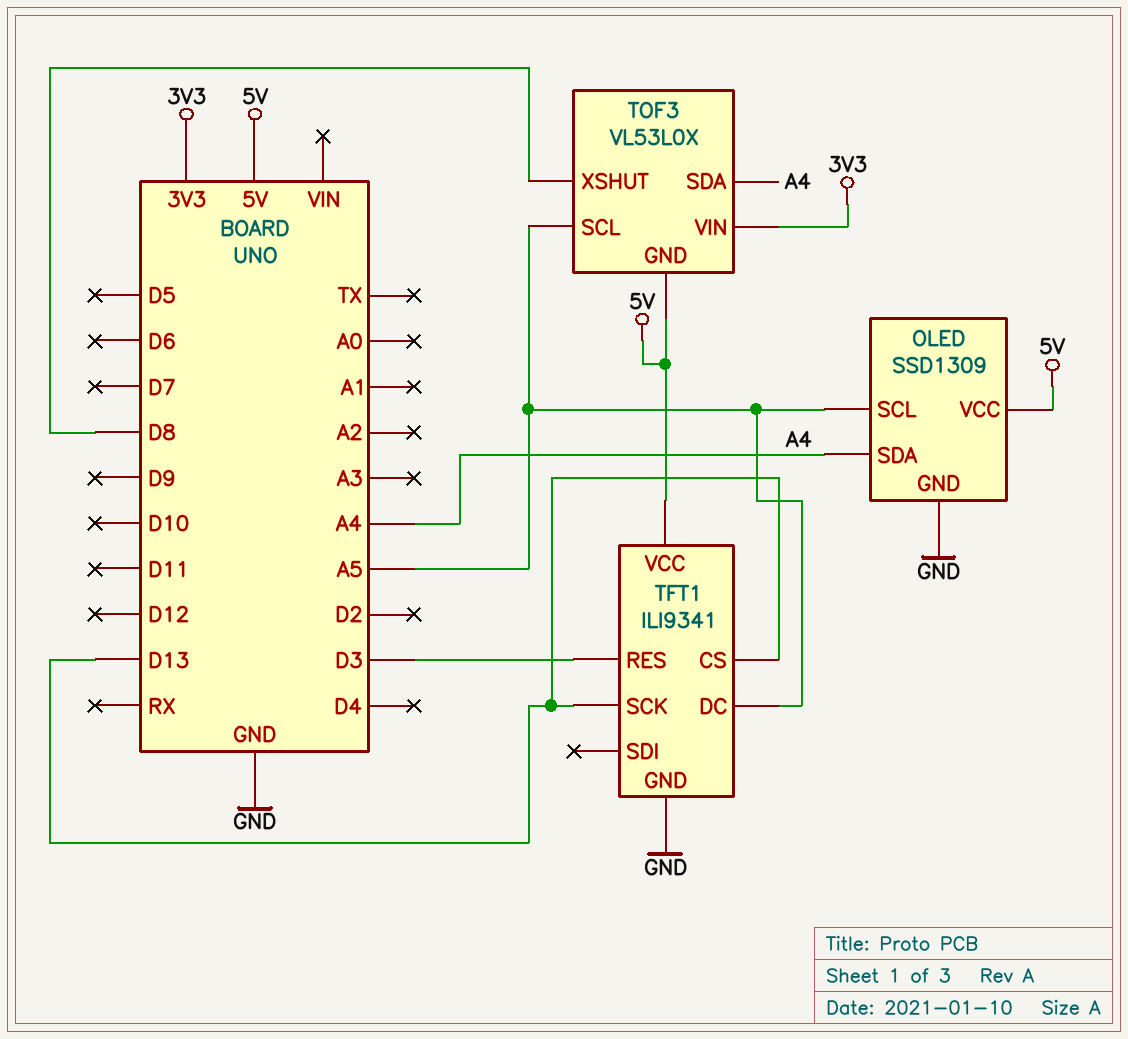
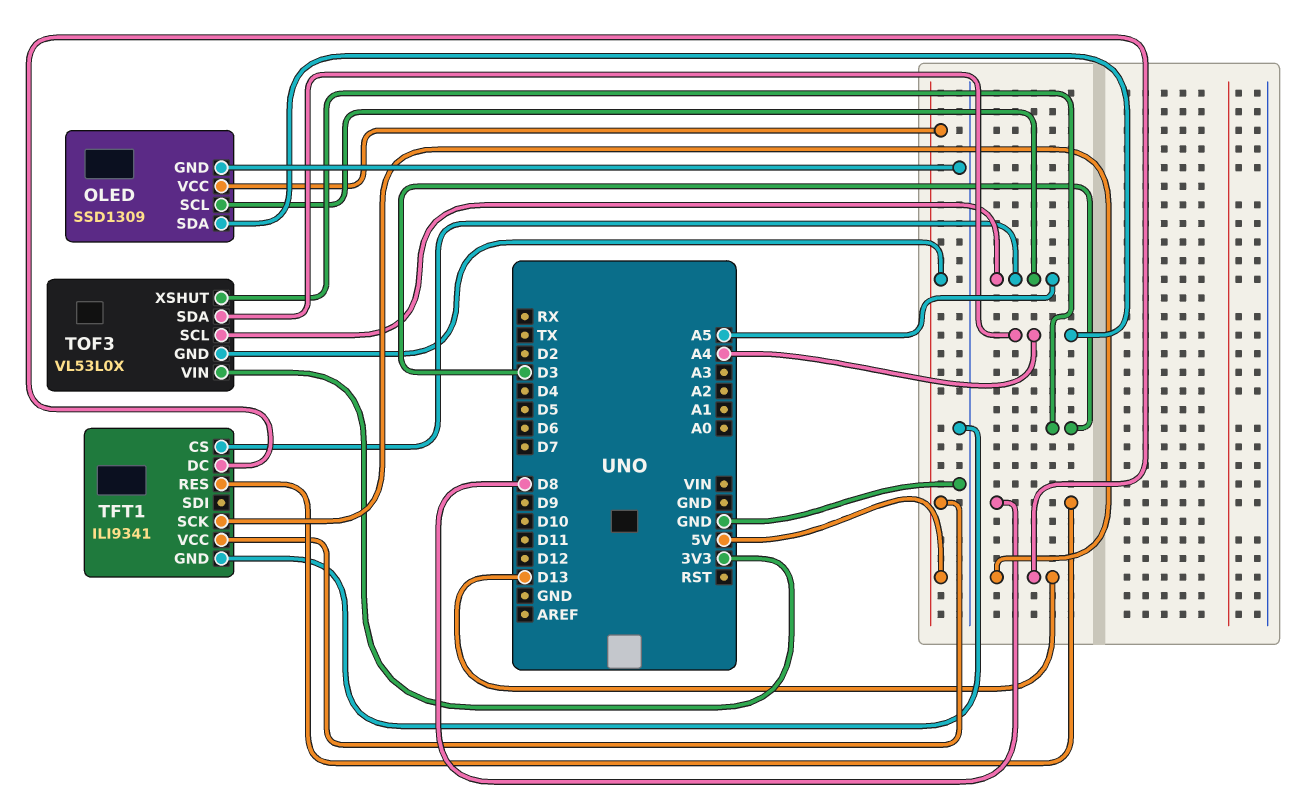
TFT1 pin CS: D13 -> A5
TFT1 pin DC: A5 -> D13
TFT1 pin RES: D3 -> D8
TOF3 pin XSHUT: D8 -> D3

